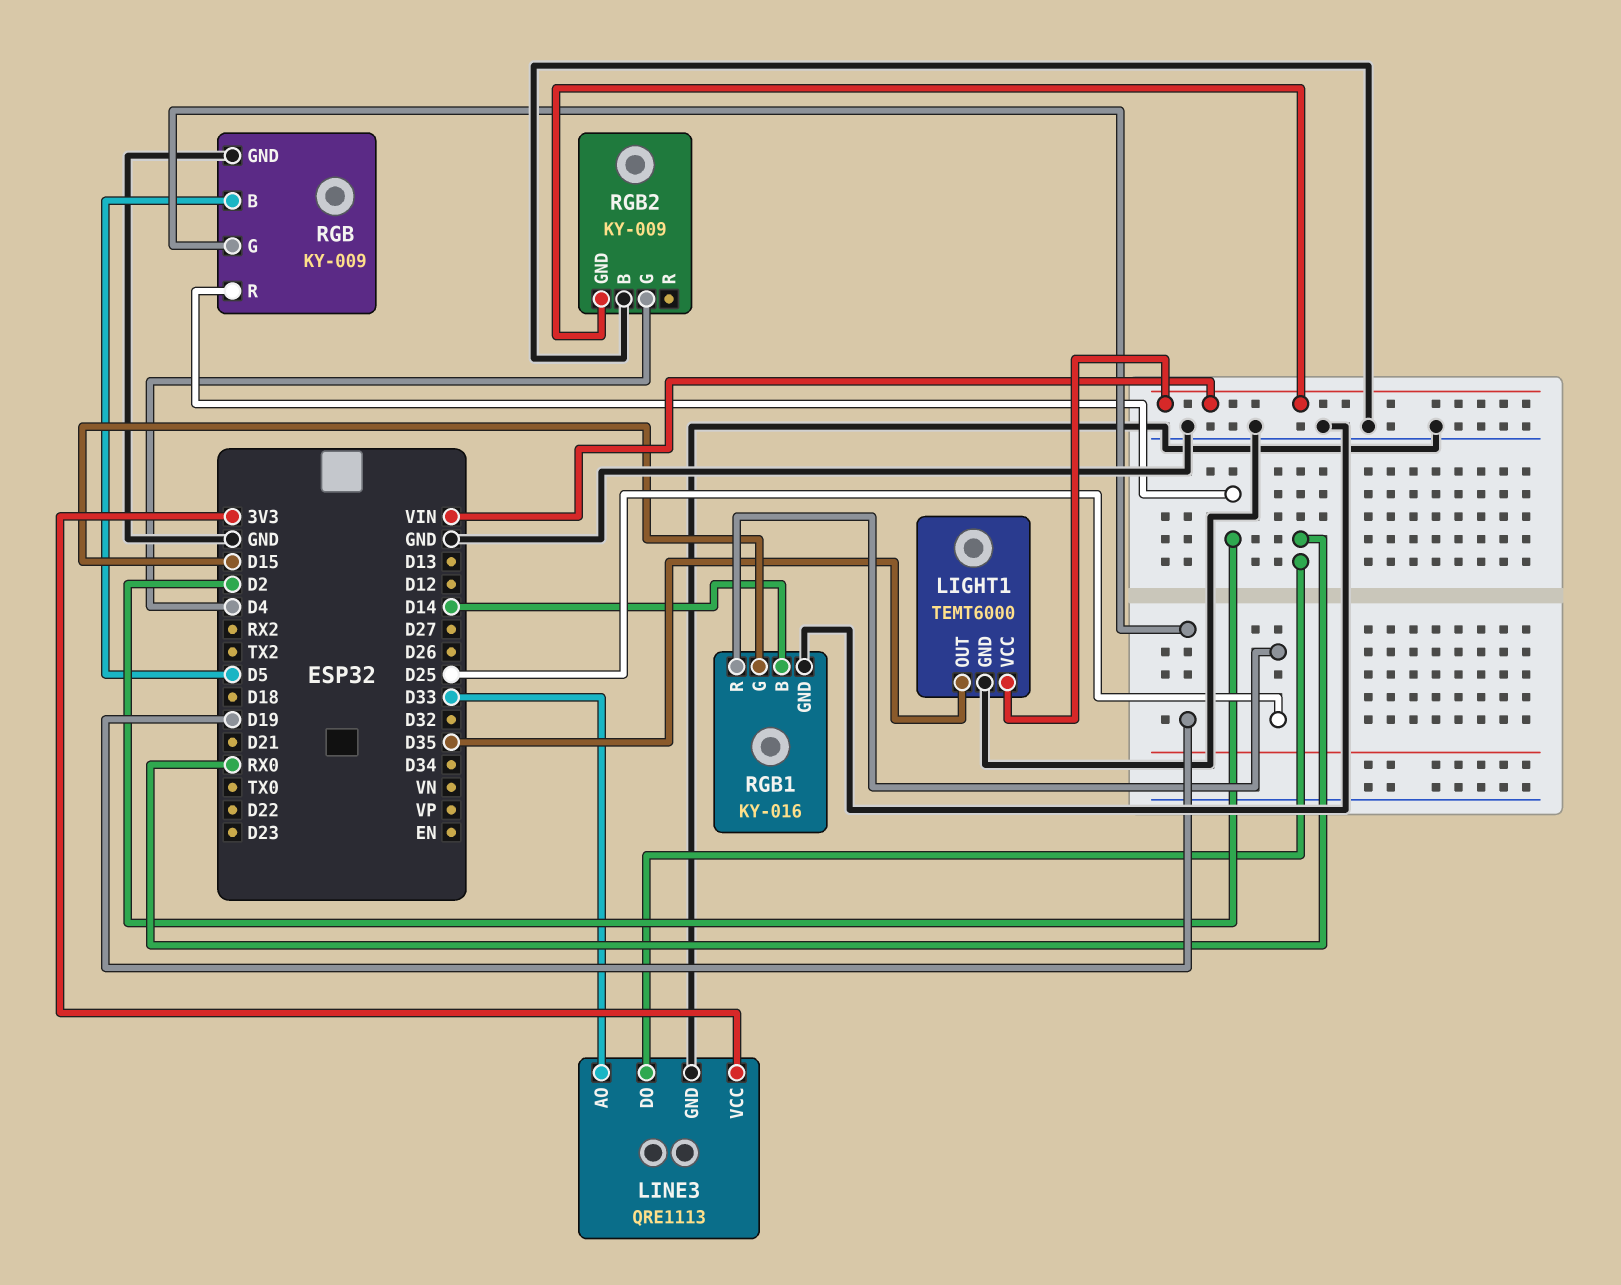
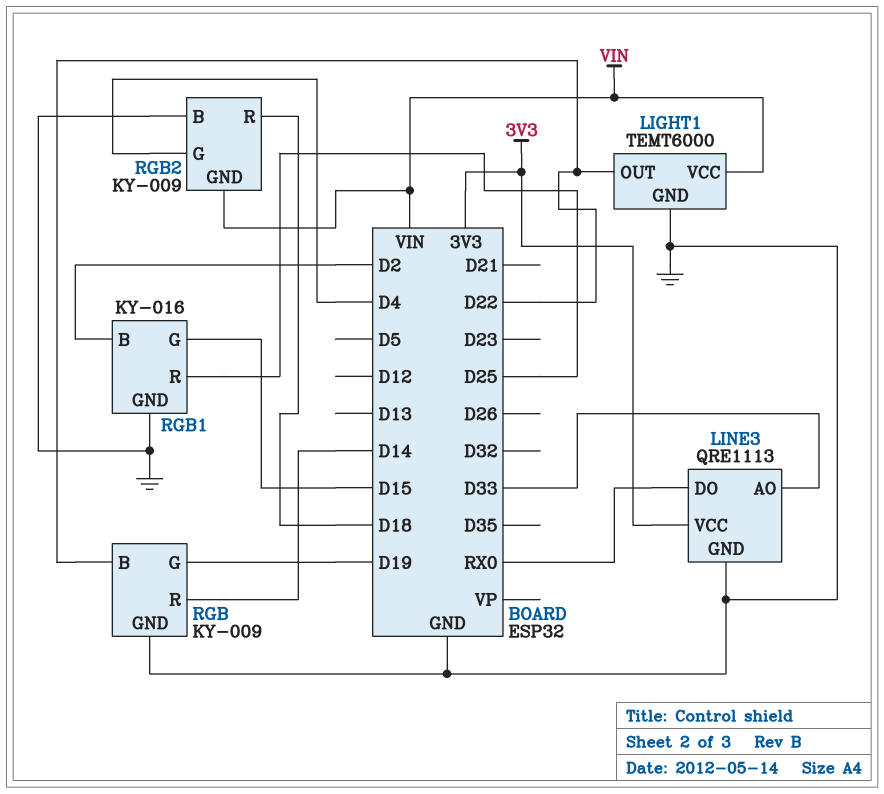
LIGHT1 pin OUT: D35 -> D22
RGB pin B: D5 -> D22
RGB pin R: D2 -> D14
RGB1 pin B: D14 -> D2
RGB2 pin R: none -> D18

